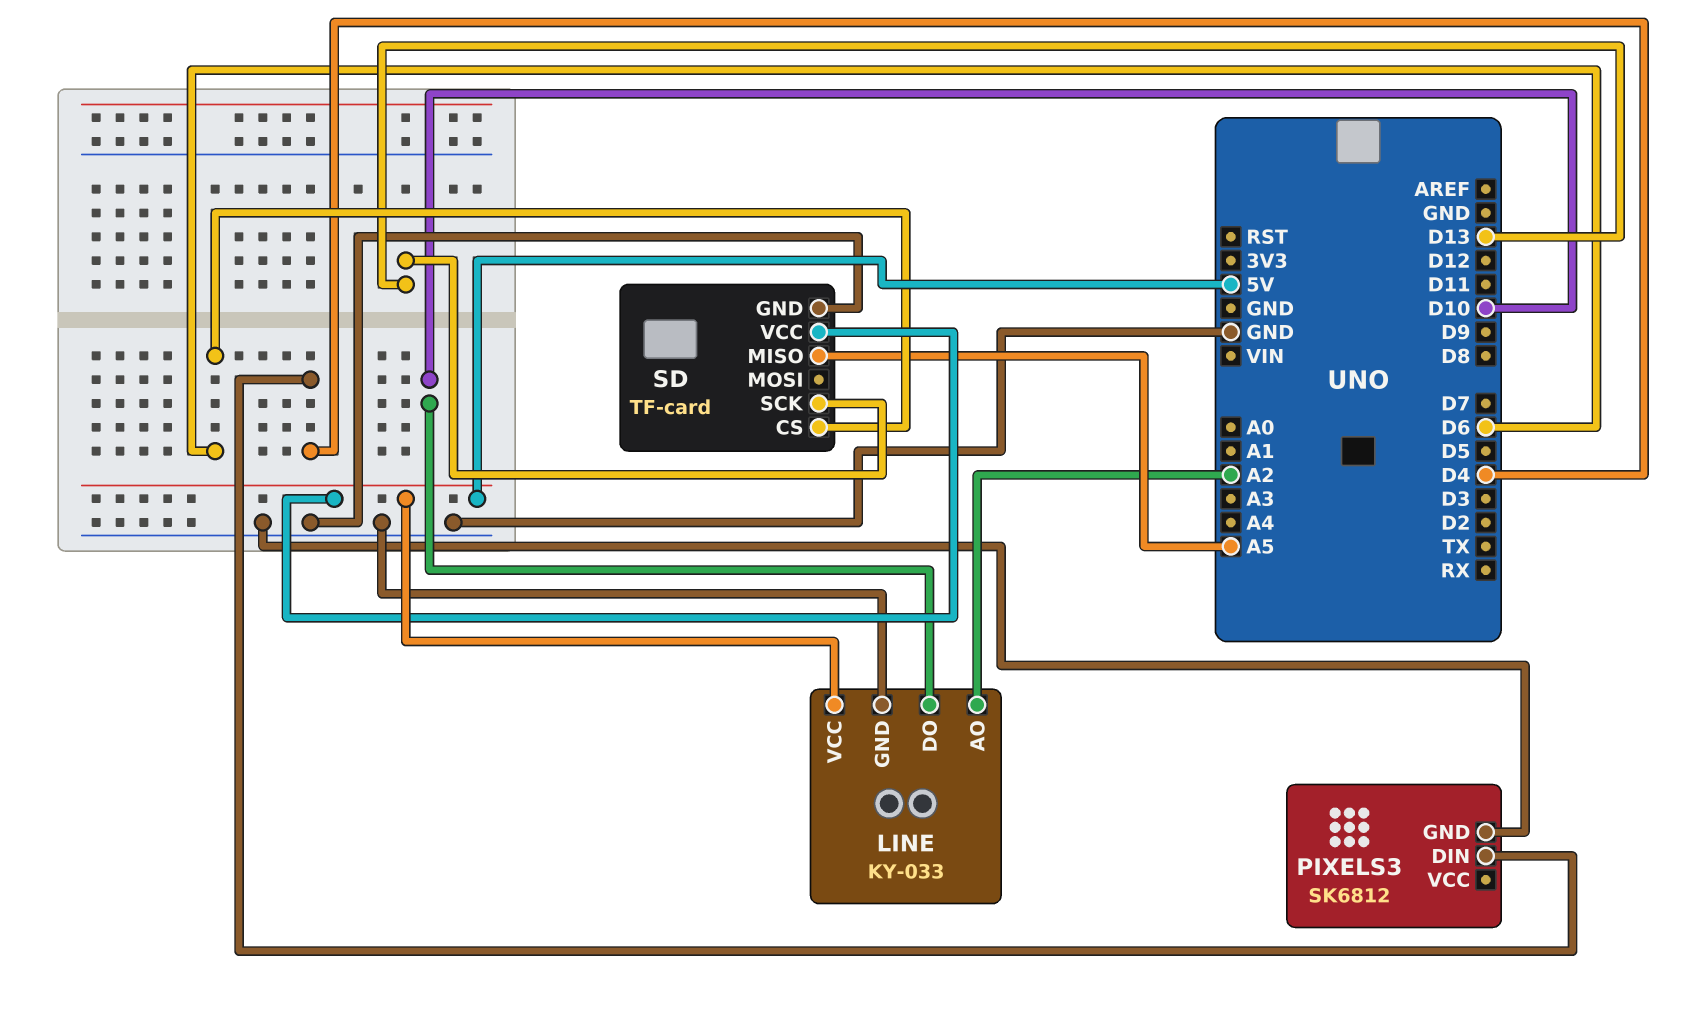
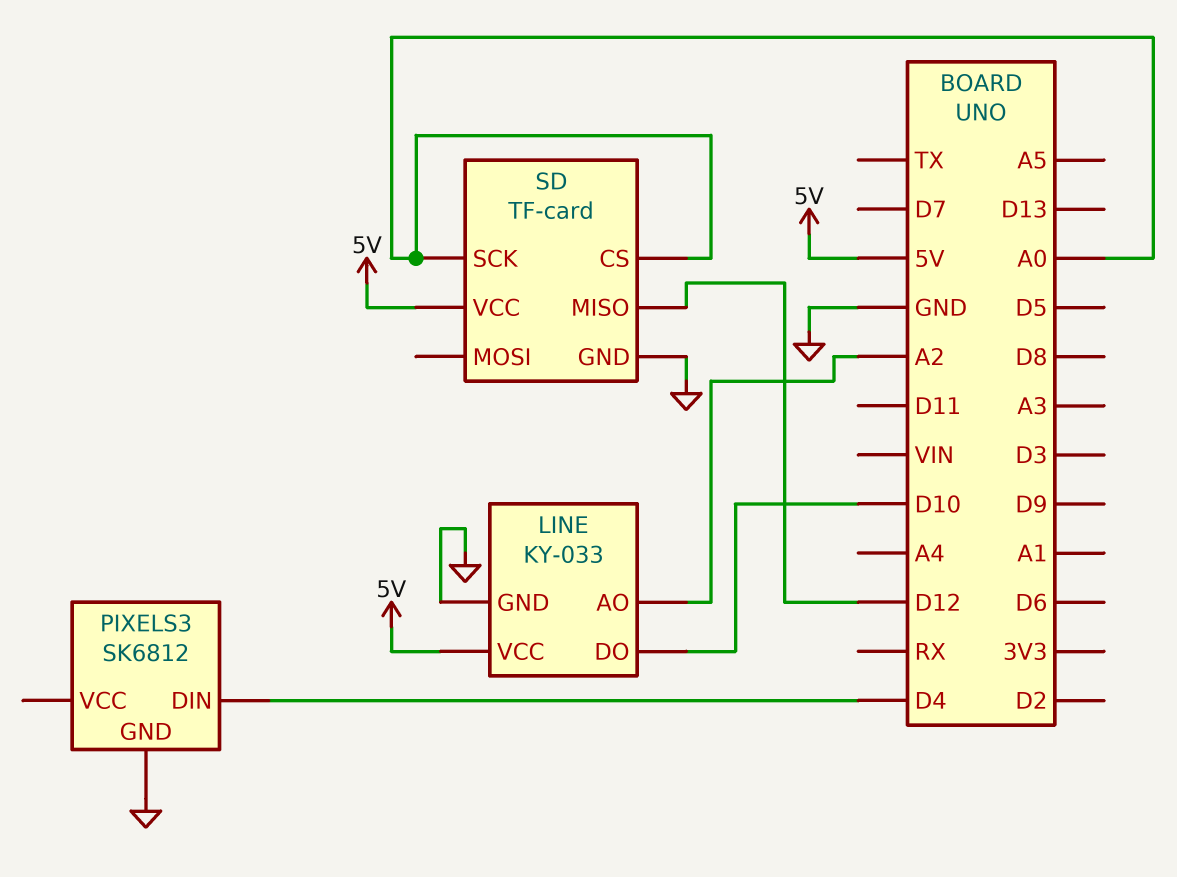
SD pin CS: D6 -> A0
SD pin MISO: A5 -> D12
SD pin SCK: D13 -> A0

